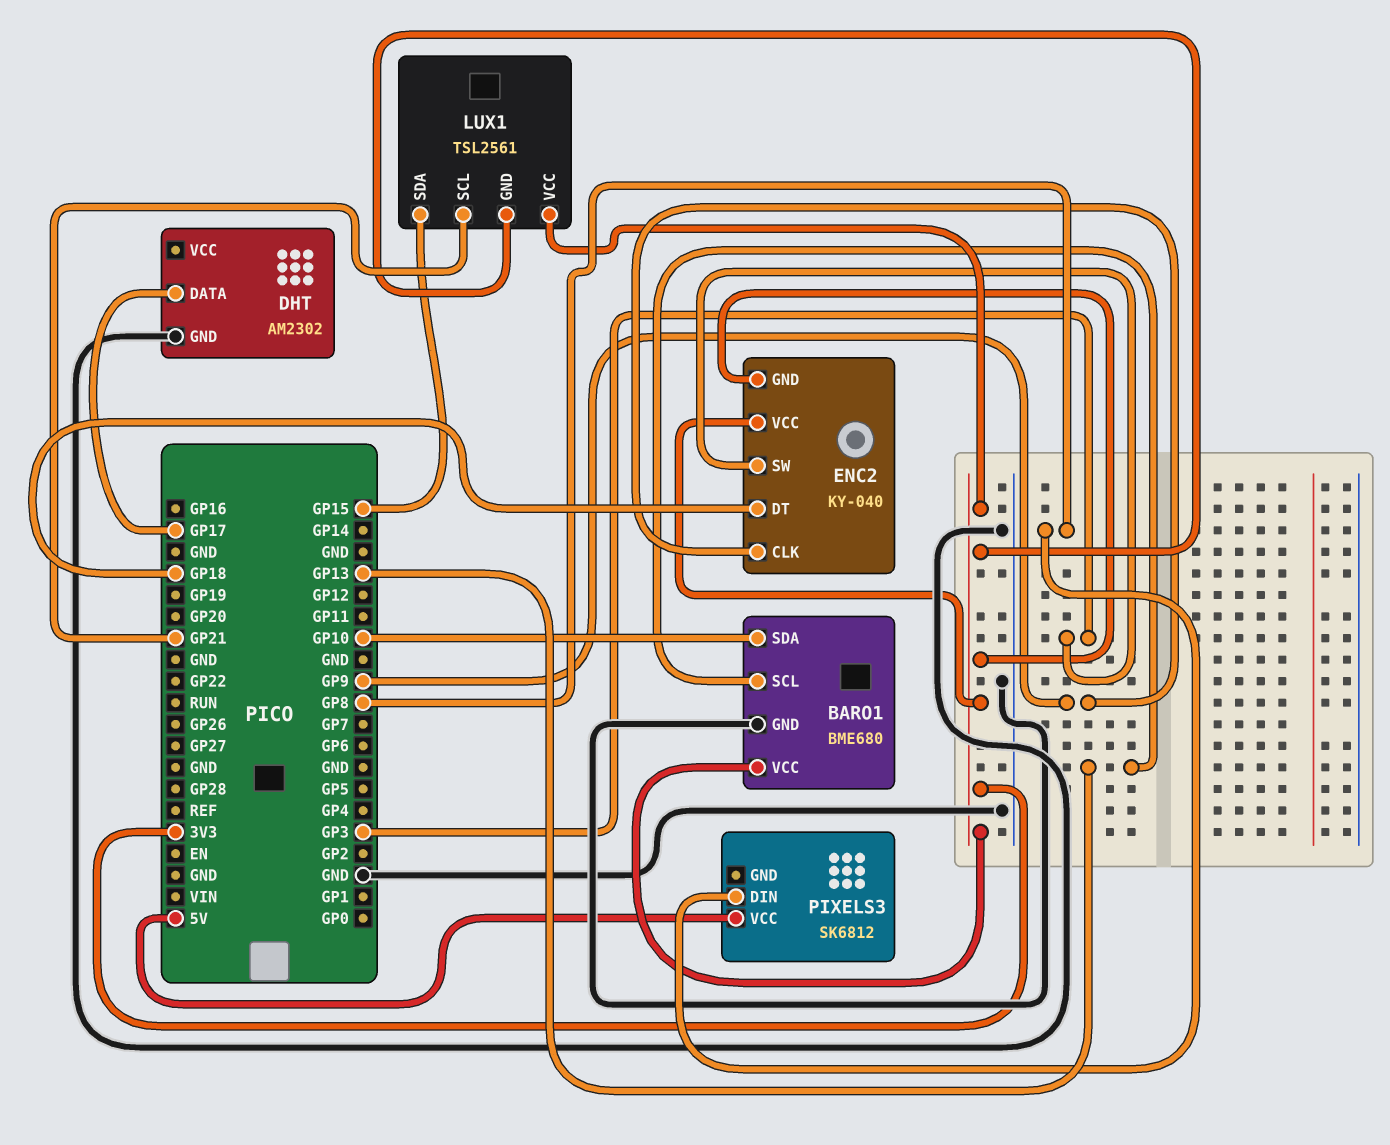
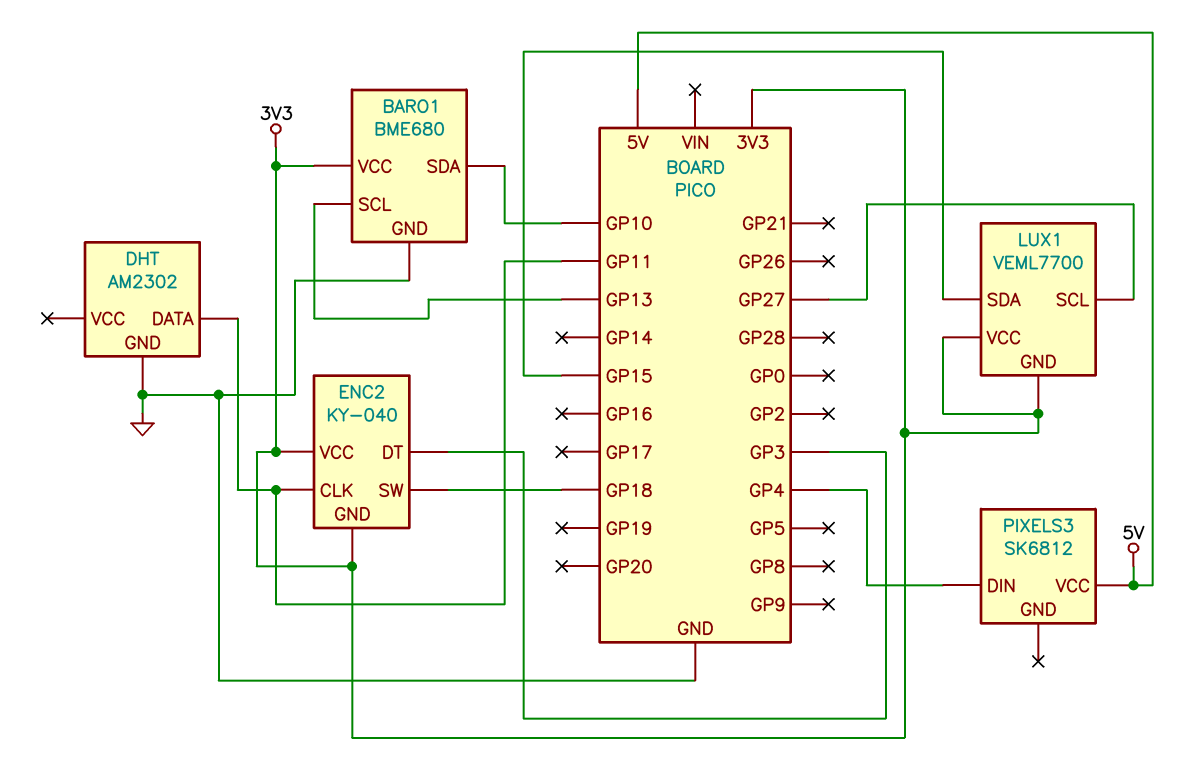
DHT pin DATA: GP17 -> GP11
ENC2 pin CLK: GP9 -> GP11
ENC2 pin DT: GP18 -> GP3
ENC2 pin SW: GP3 -> GP18
LUX1: TSL2561 -> VEML7700
LUX1 pin SCL: GP21 -> GP27
PIXELS3 pin DIN: GP8 -> GP4

